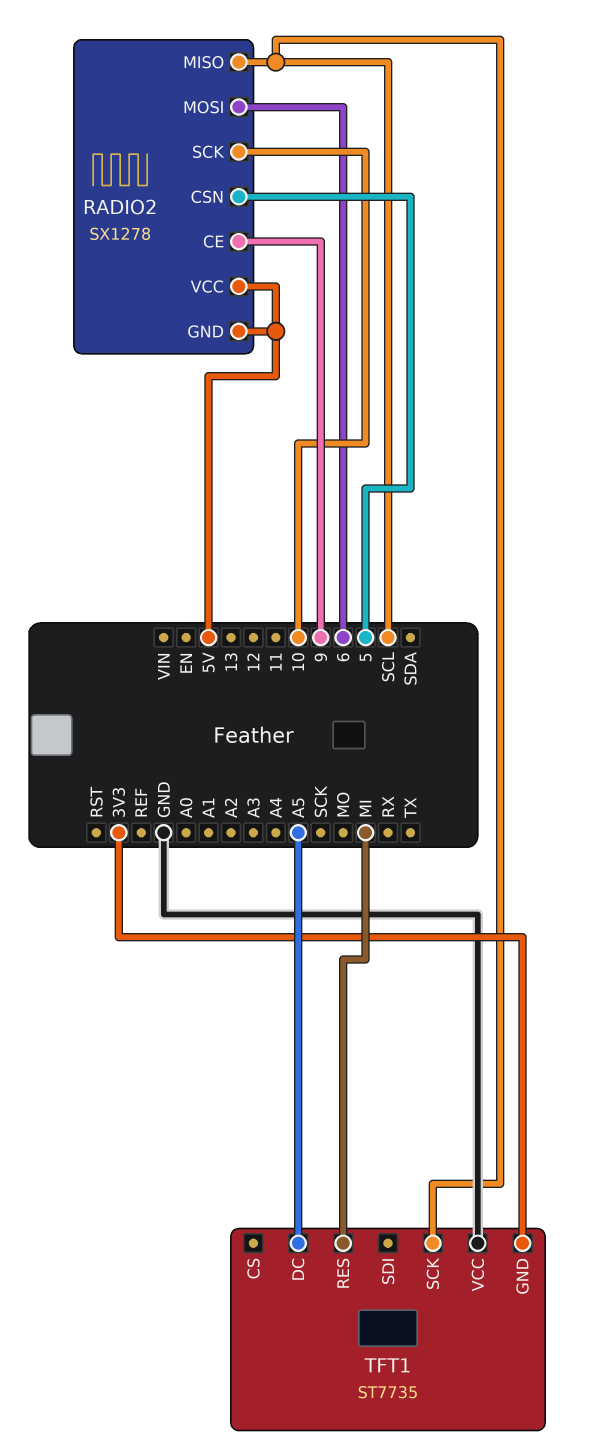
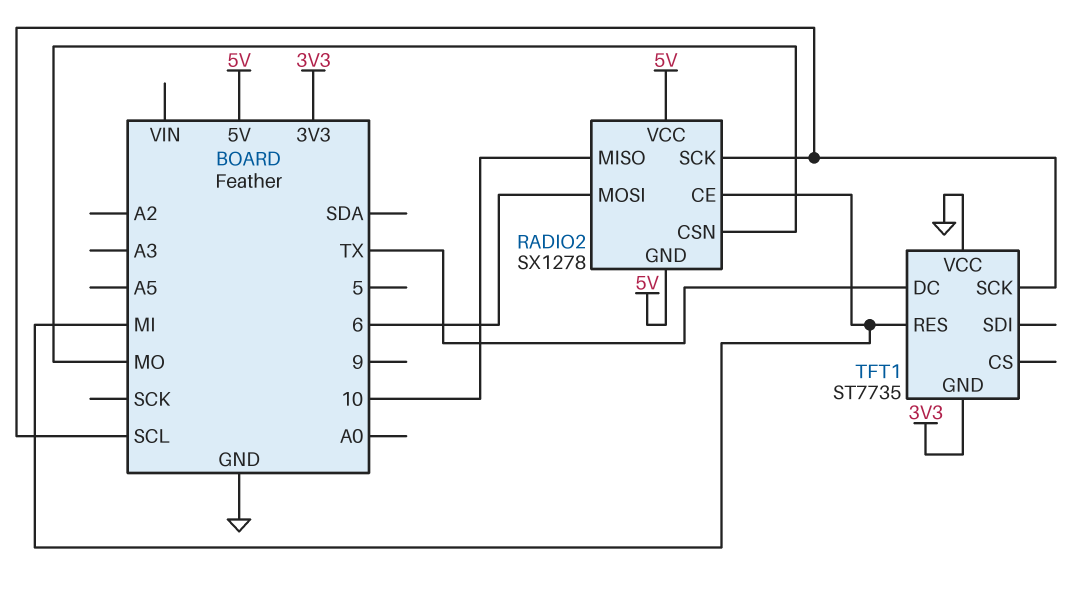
RADIO2 pin CE: 9 -> MI
RADIO2 pin CSN: 5 -> MO
RADIO2 pin MISO: SCL -> 10
RADIO2 pin SCK: 10 -> SCL
TFT1 pin DC: A5 -> TX

